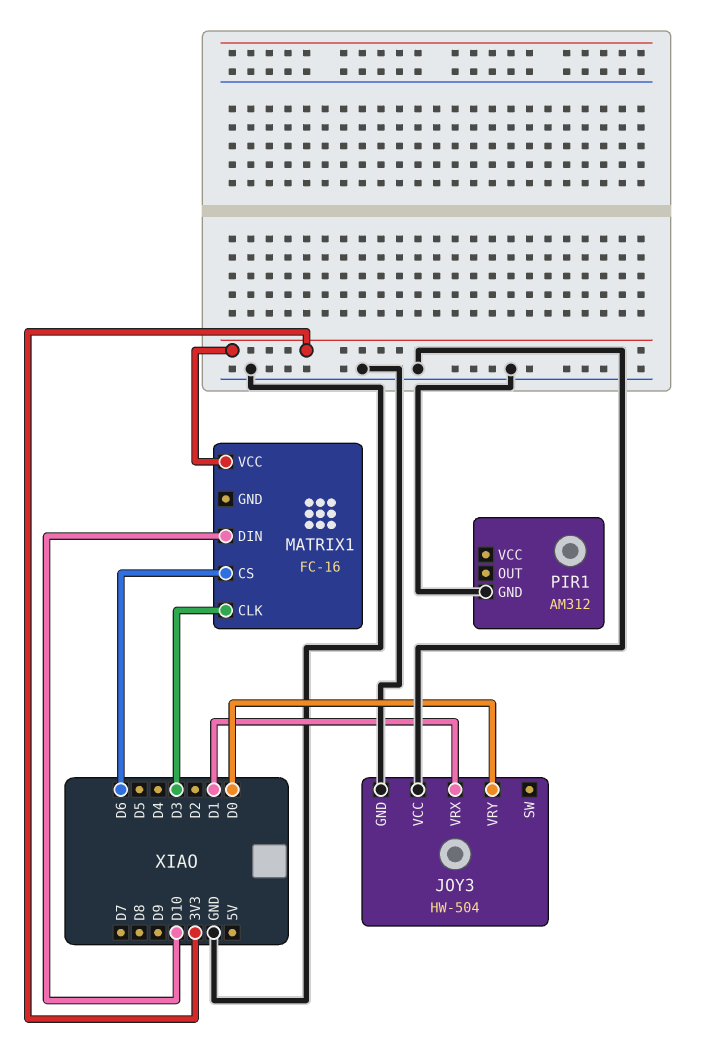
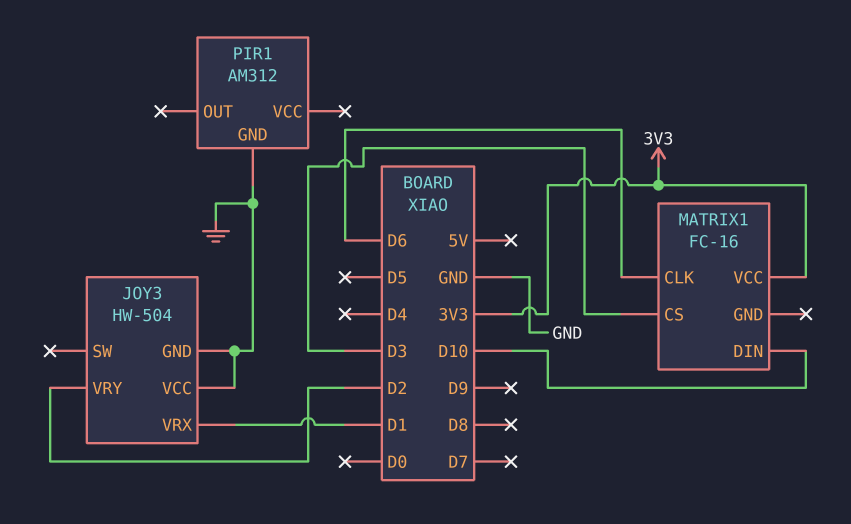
JOY3 pin VRY: D0 -> D2
MATRIX1 pin CLK: D3 -> D6
MATRIX1 pin CS: D6 -> D3

